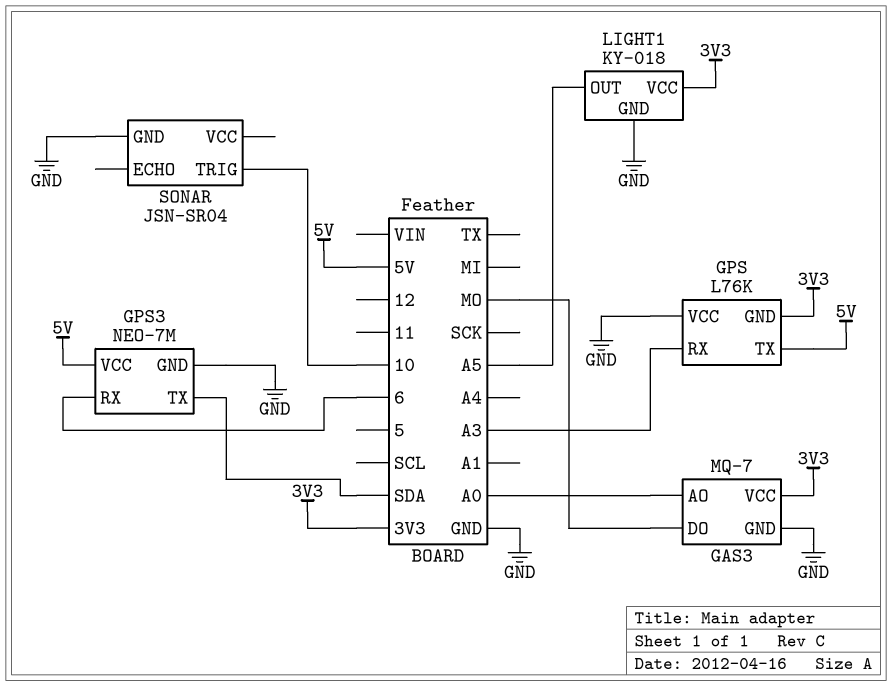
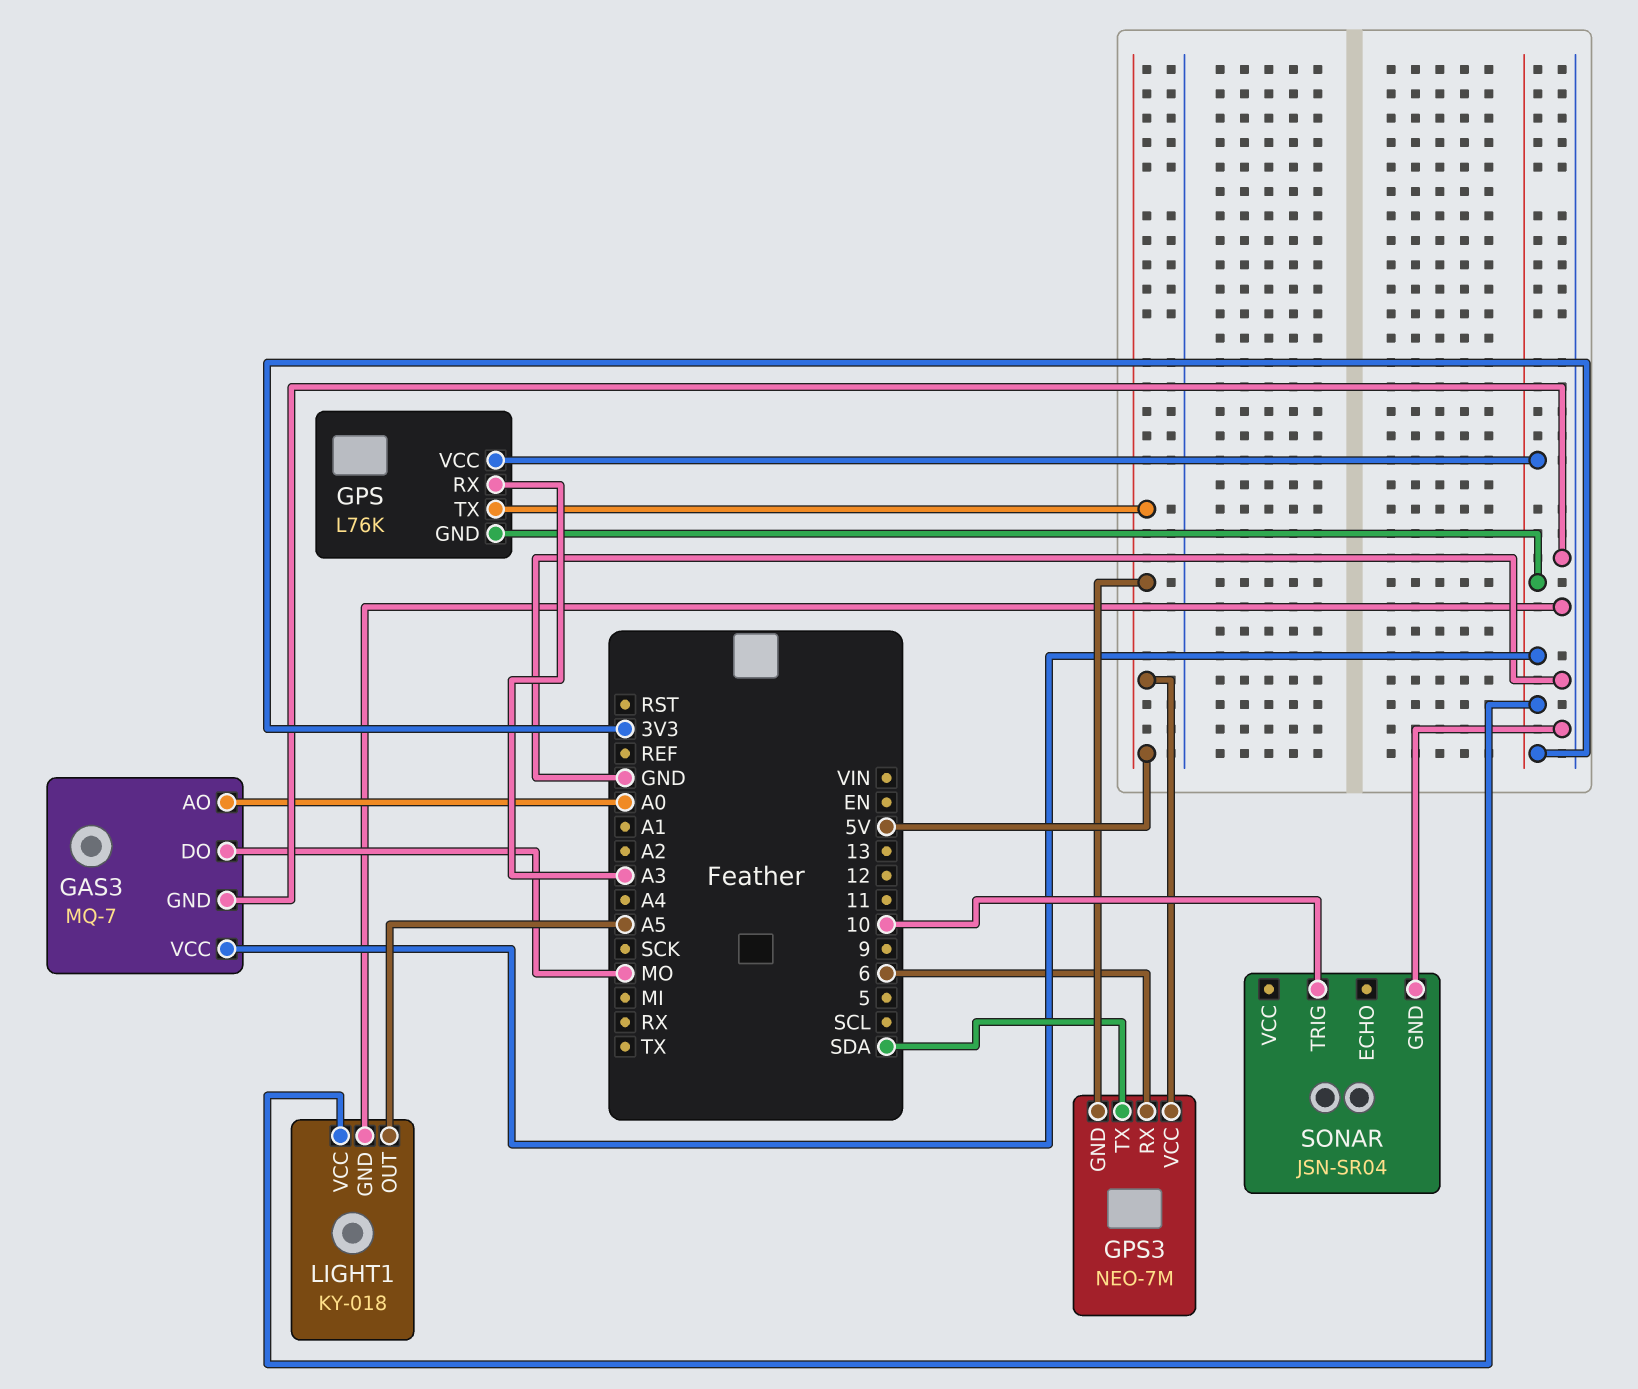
GPS pin VCC: GND -> 3V3
GPS3 pin GND: GND -> 5V

